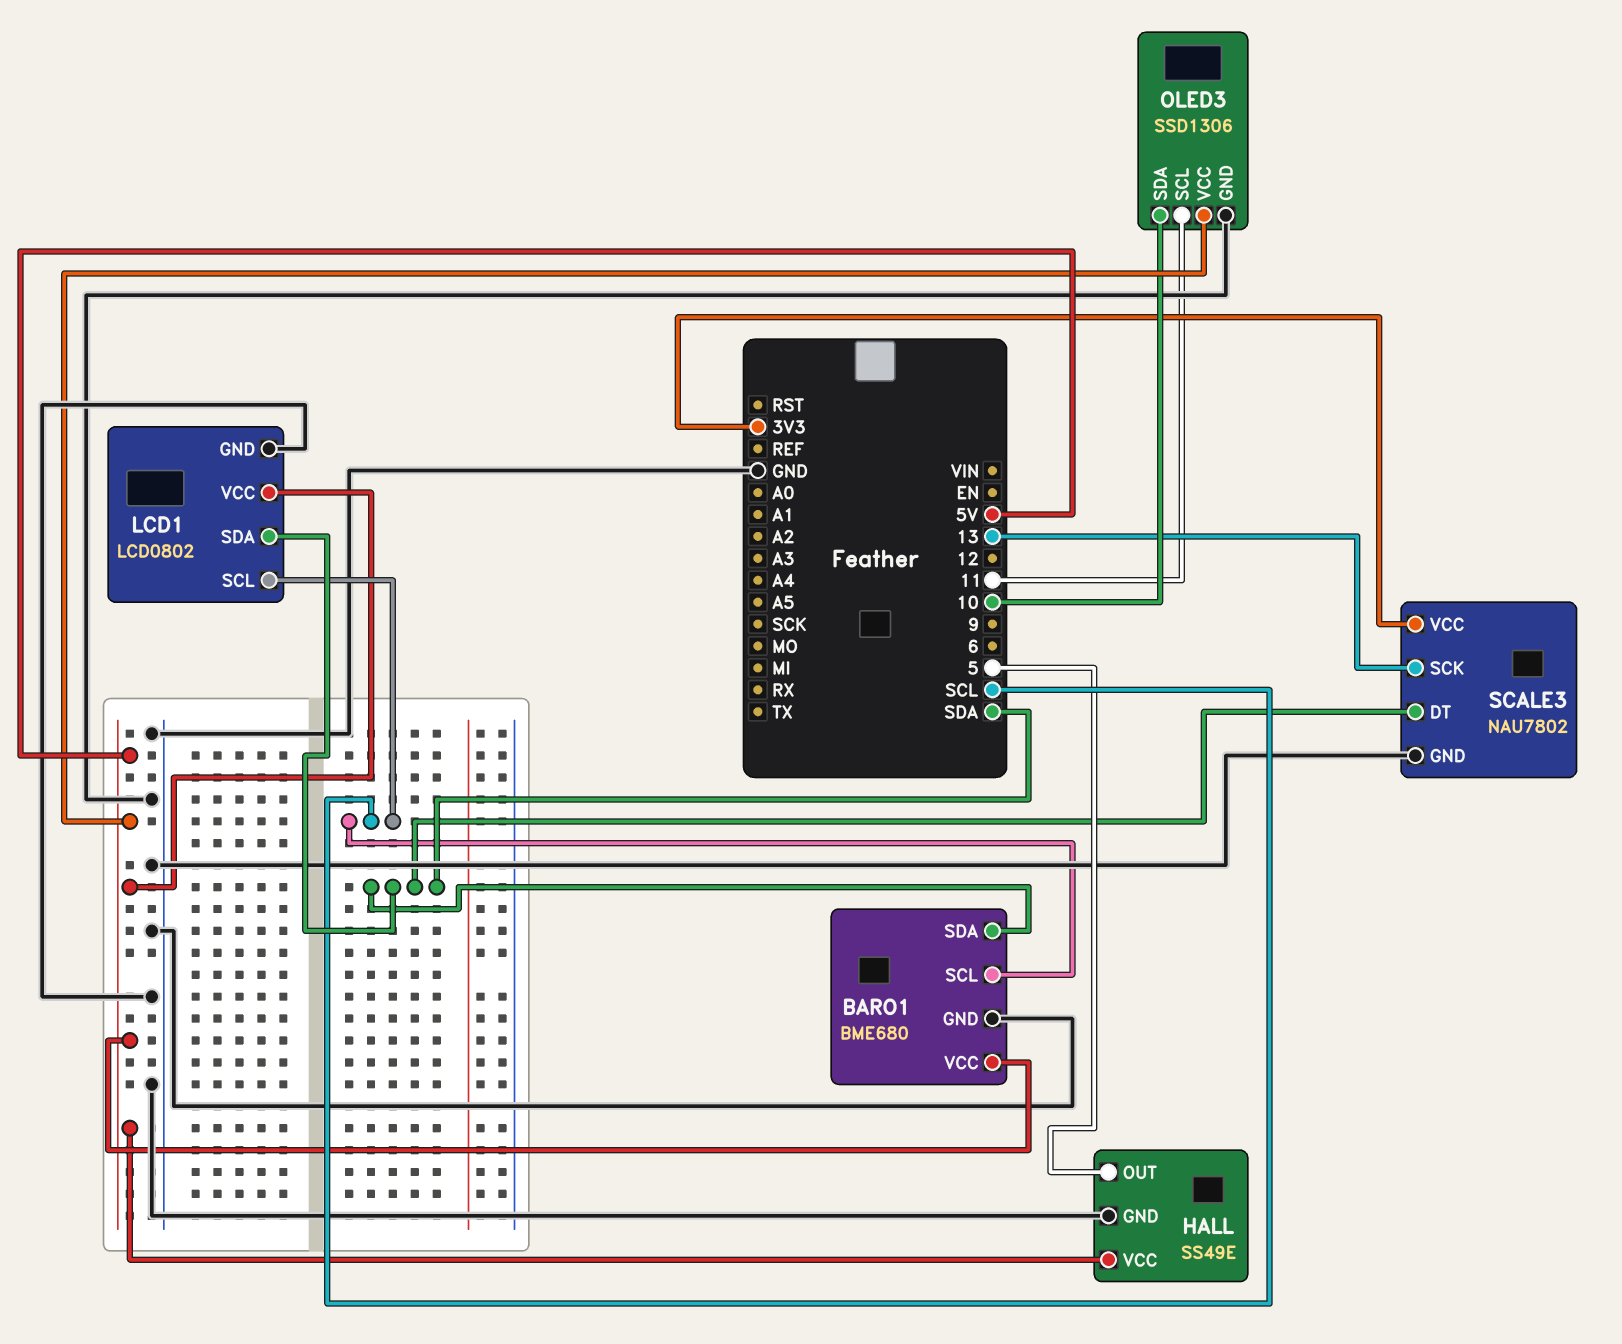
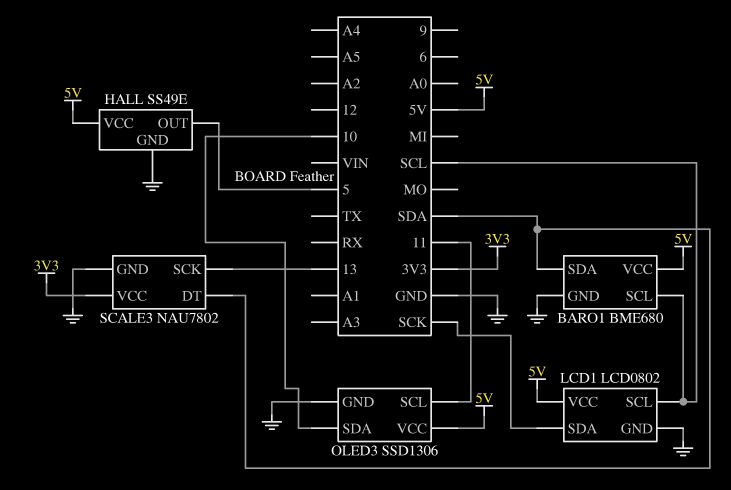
LCD1 pin SDA: SDA -> SCK

